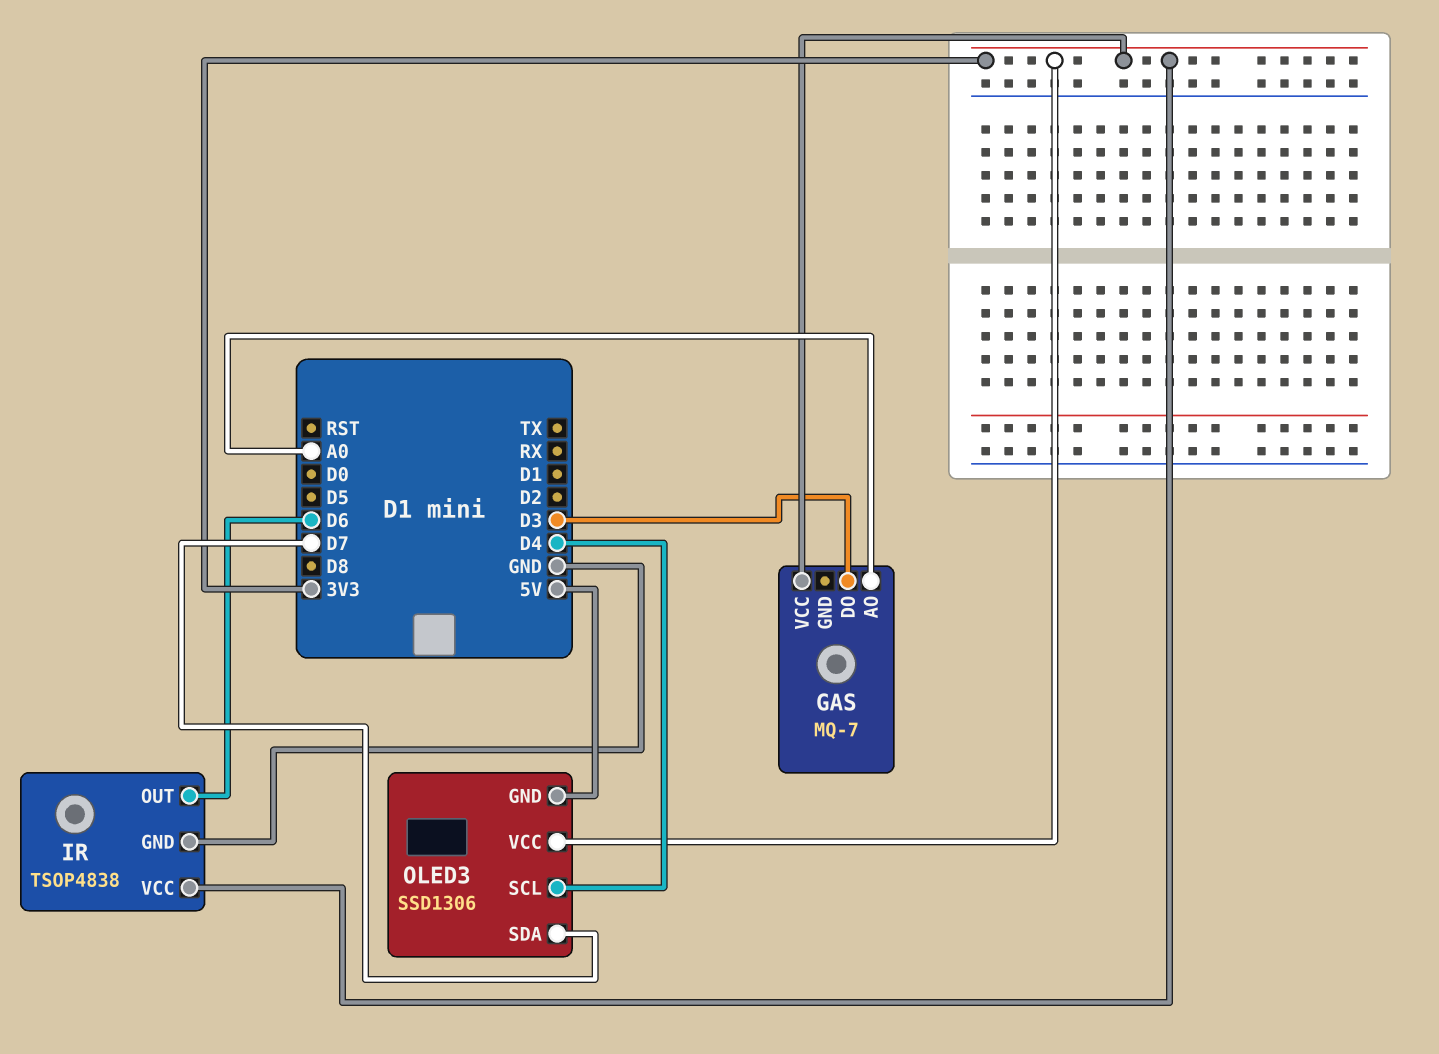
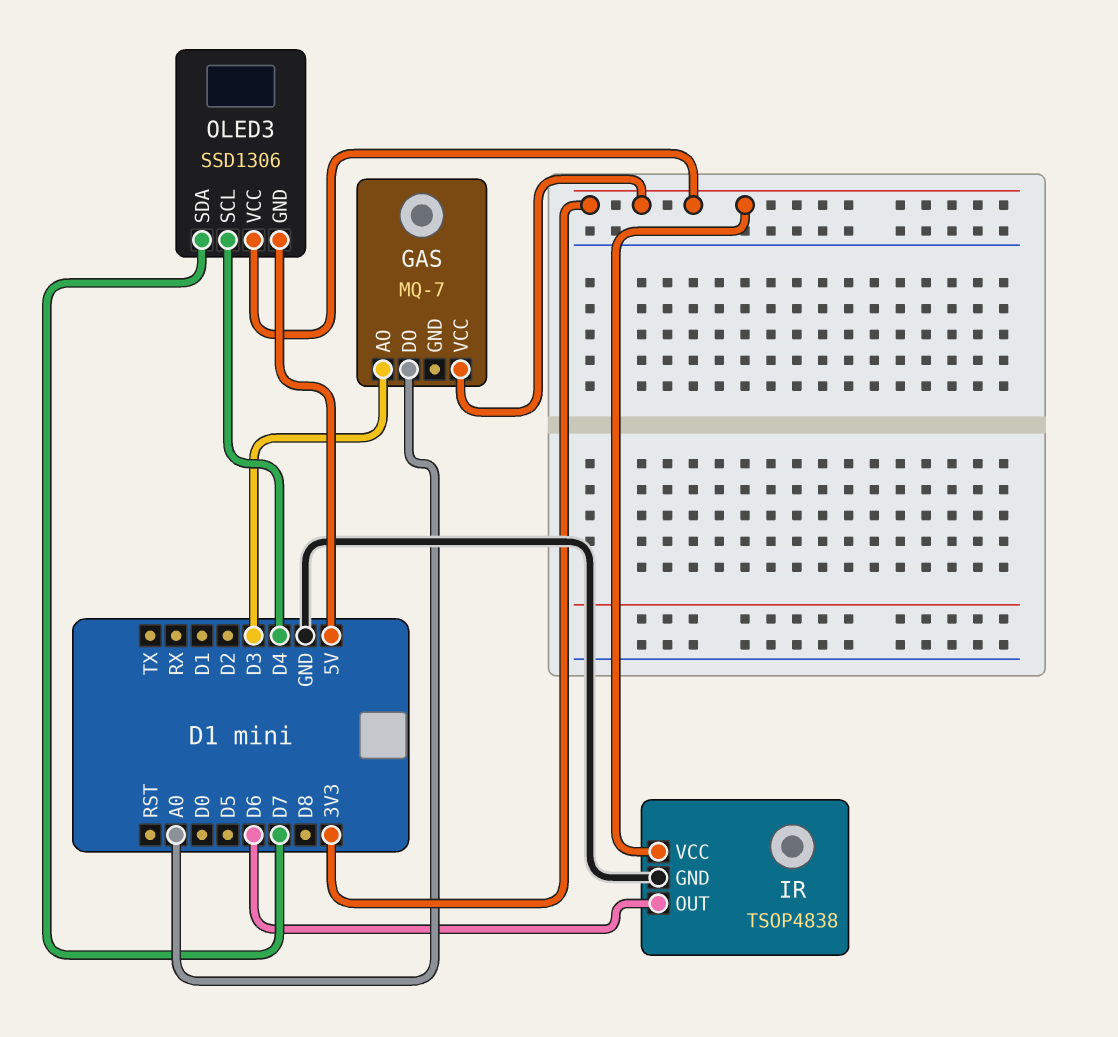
GAS pin AO: A0 -> D3
GAS pin DO: D3 -> A0

